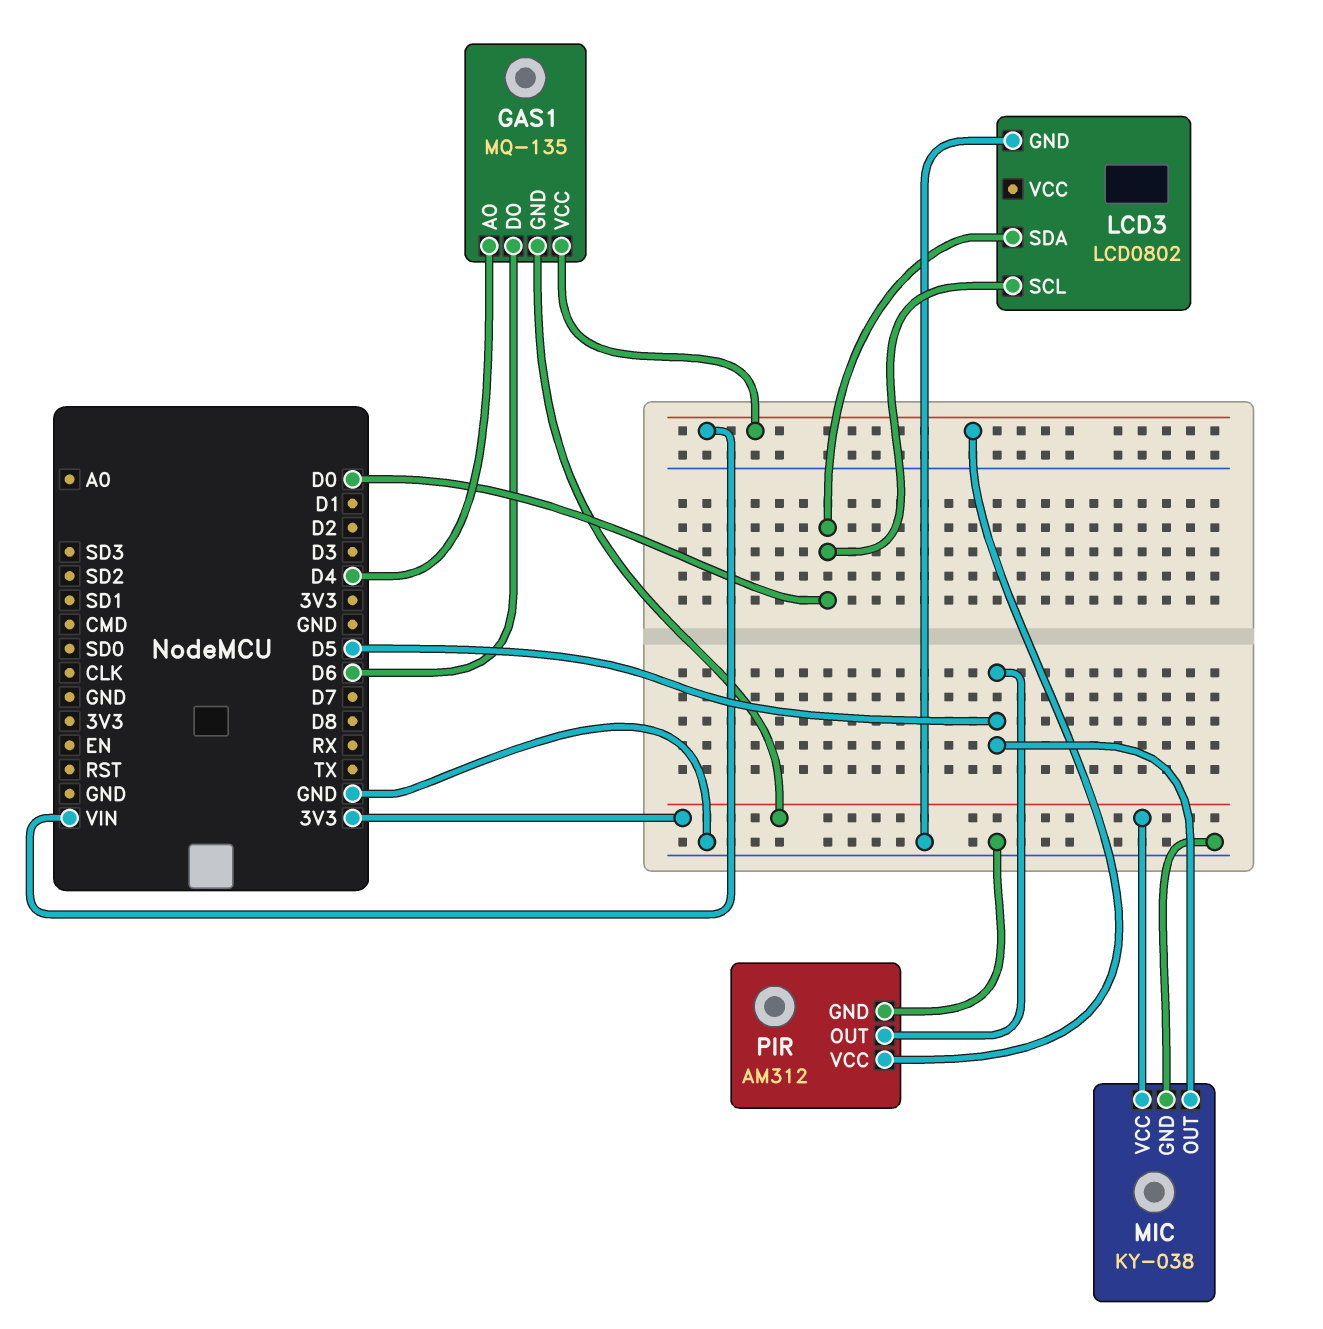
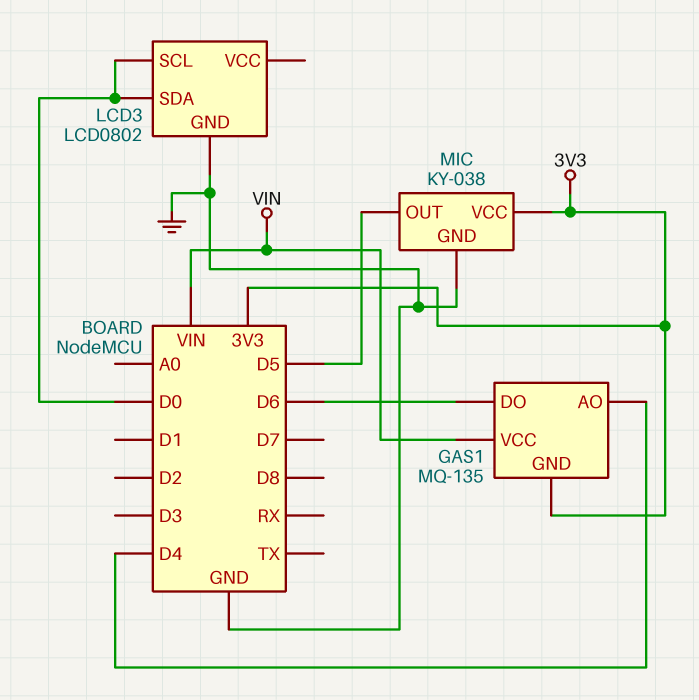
PIR: AM312 -> none
PIR pin GND: GND -> none
PIR pin OUT: D5 -> none
PIR pin VCC: VIN -> none

